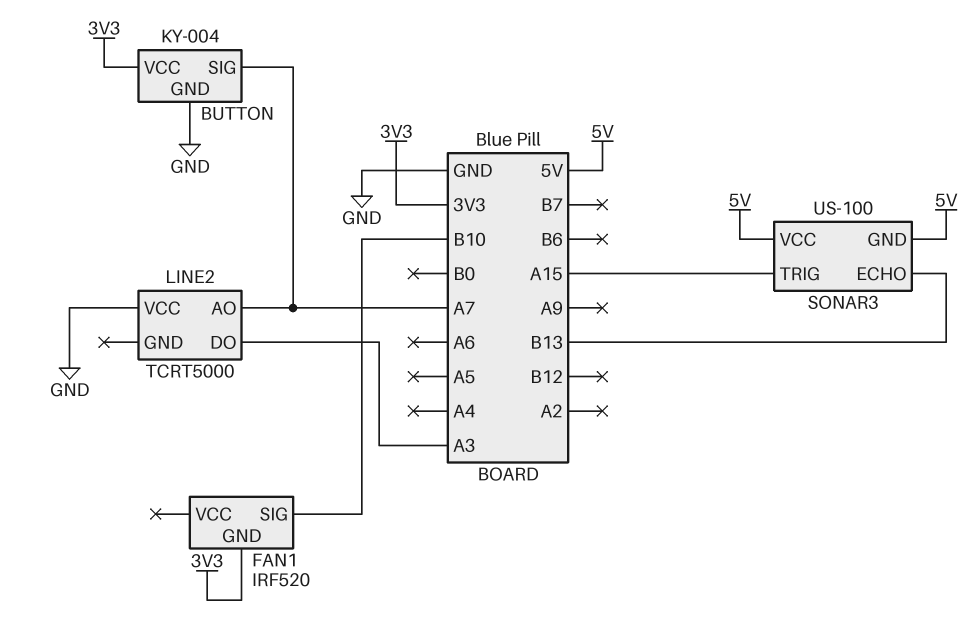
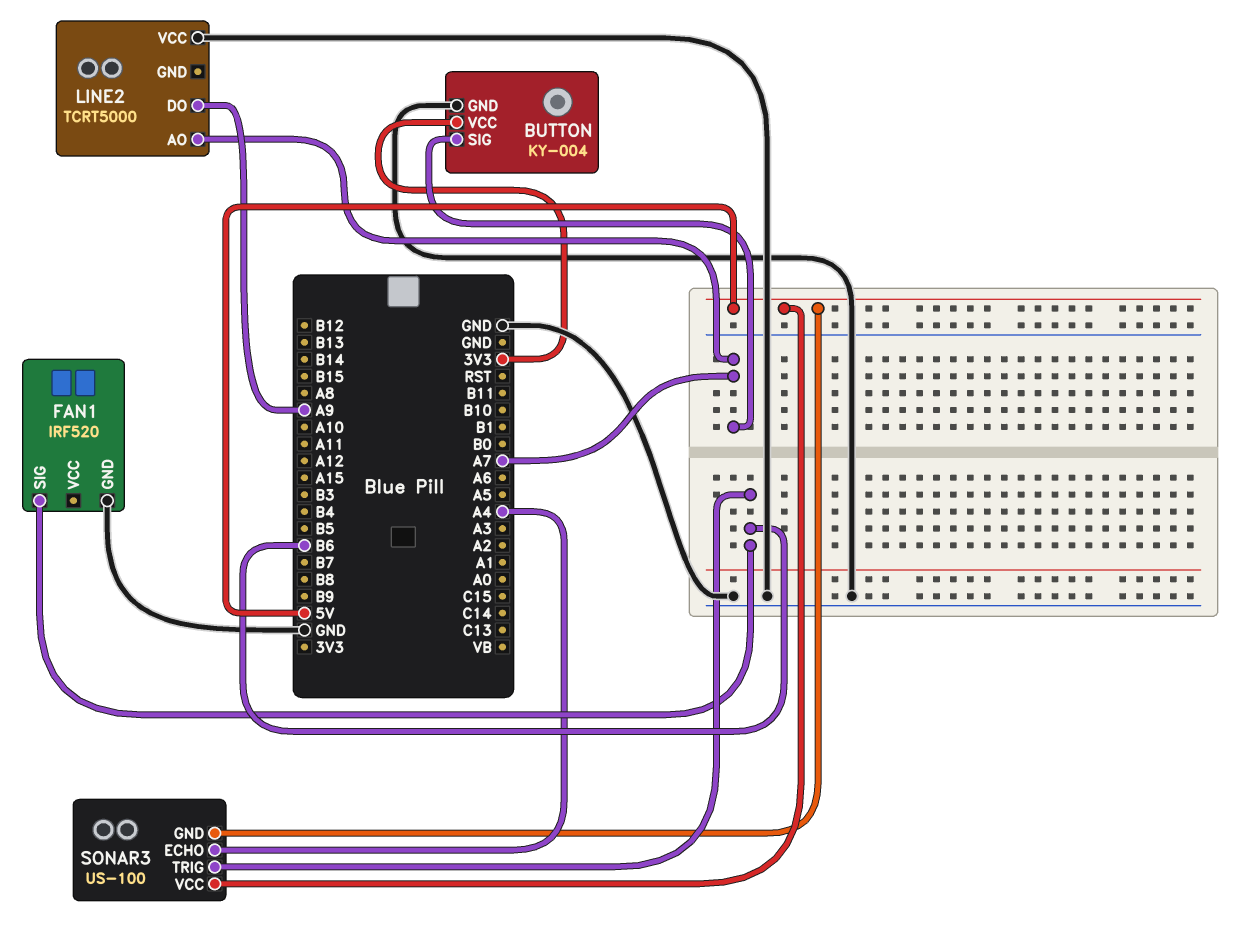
FAN1 pin GND: 3V3 -> GND
FAN1 pin SIG: B10 -> B6
LINE2 pin DO: A3 -> A9
SONAR3 pin ECHO: B13 -> A4
SONAR3 pin TRIG: A15 -> B6

